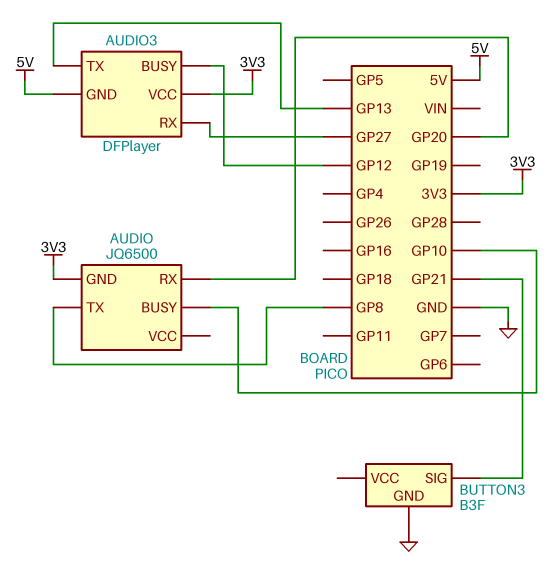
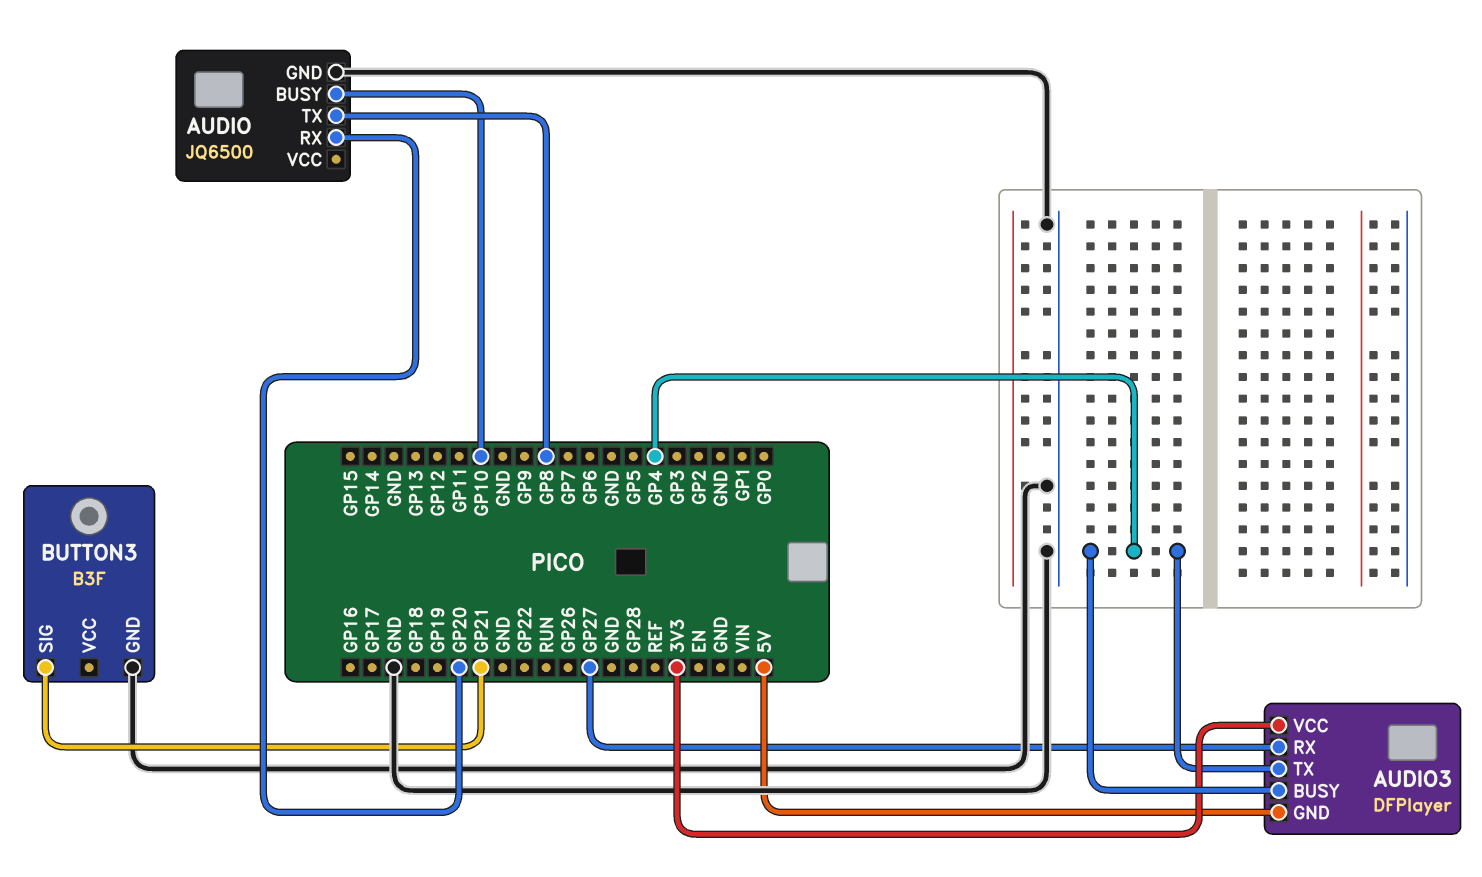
AUDIO pin GND: 3V3 -> GND
AUDIO3 pin BUSY: GP12 -> GP4
AUDIO3 pin TX: GP13 -> GP4

